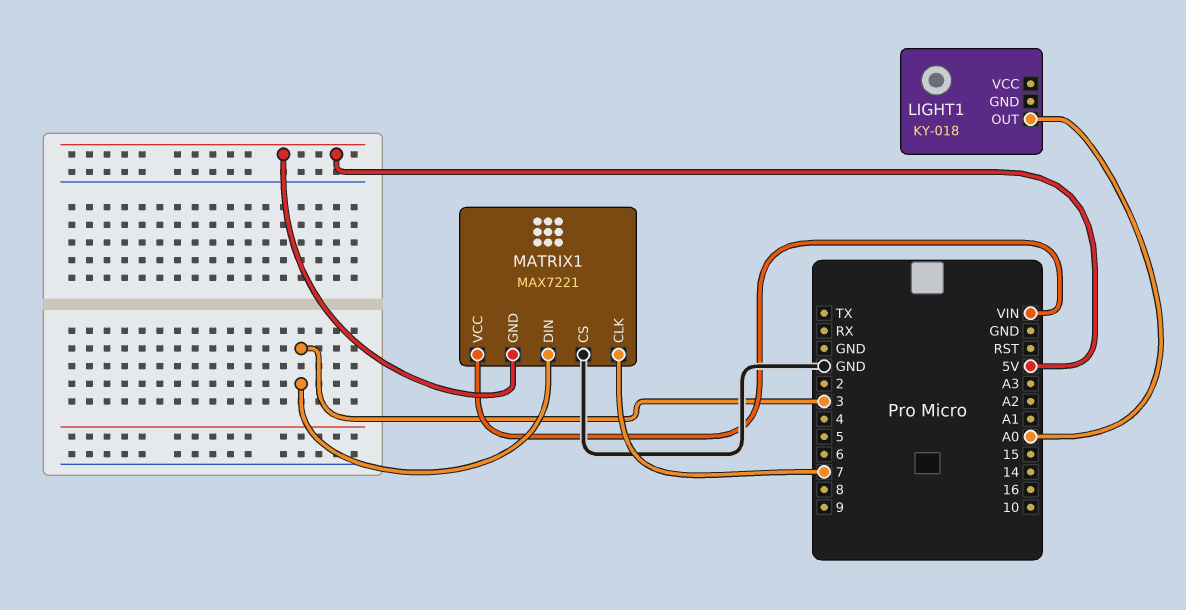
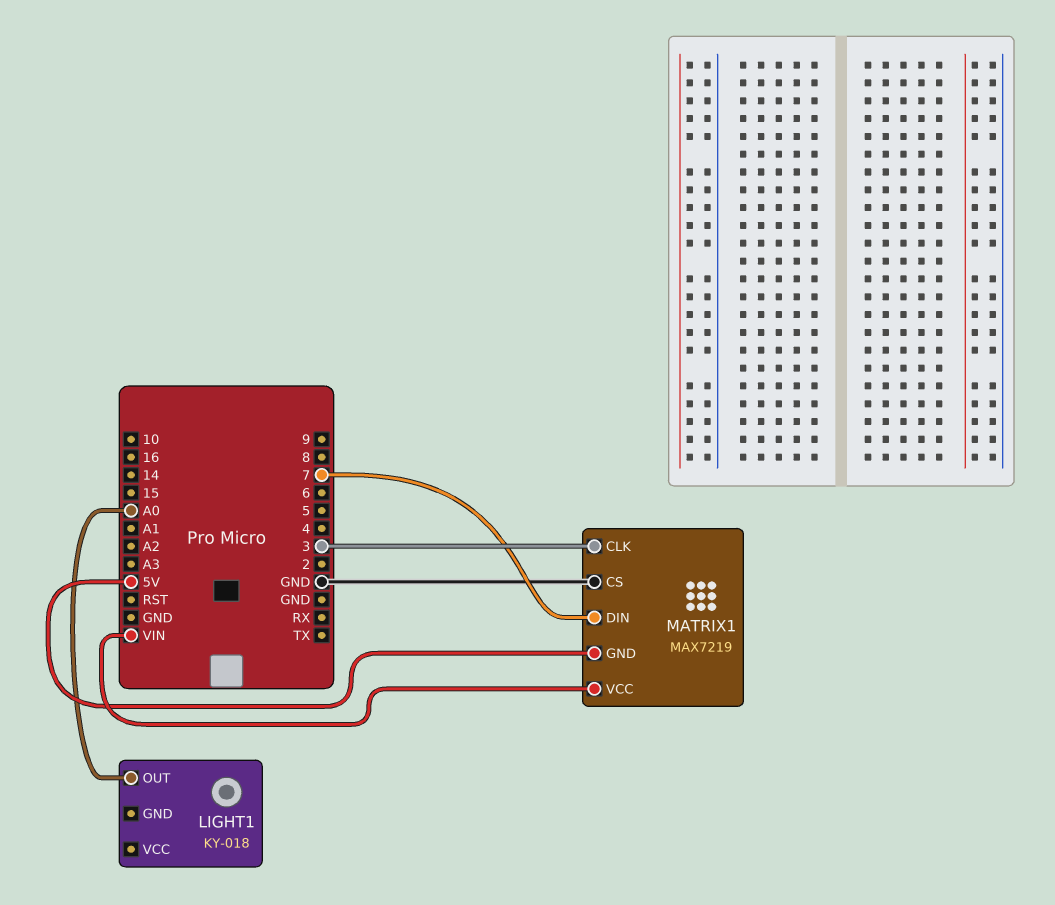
MATRIX1: MAX7221 -> MAX7219
MATRIX1 pin CLK: 7 -> 3
MATRIX1 pin DIN: 3 -> 7

